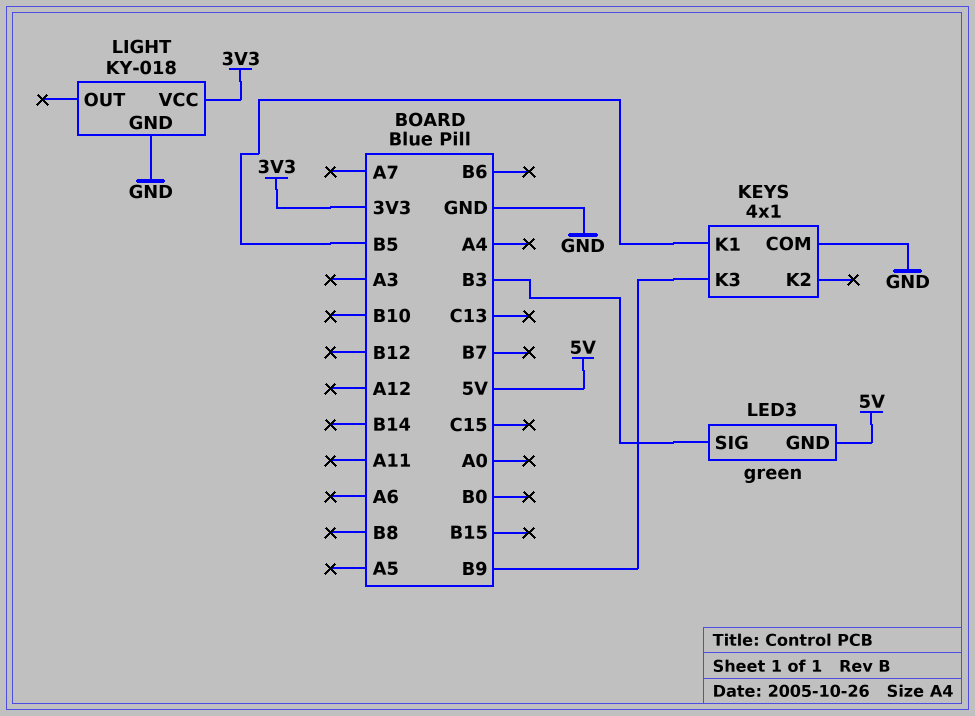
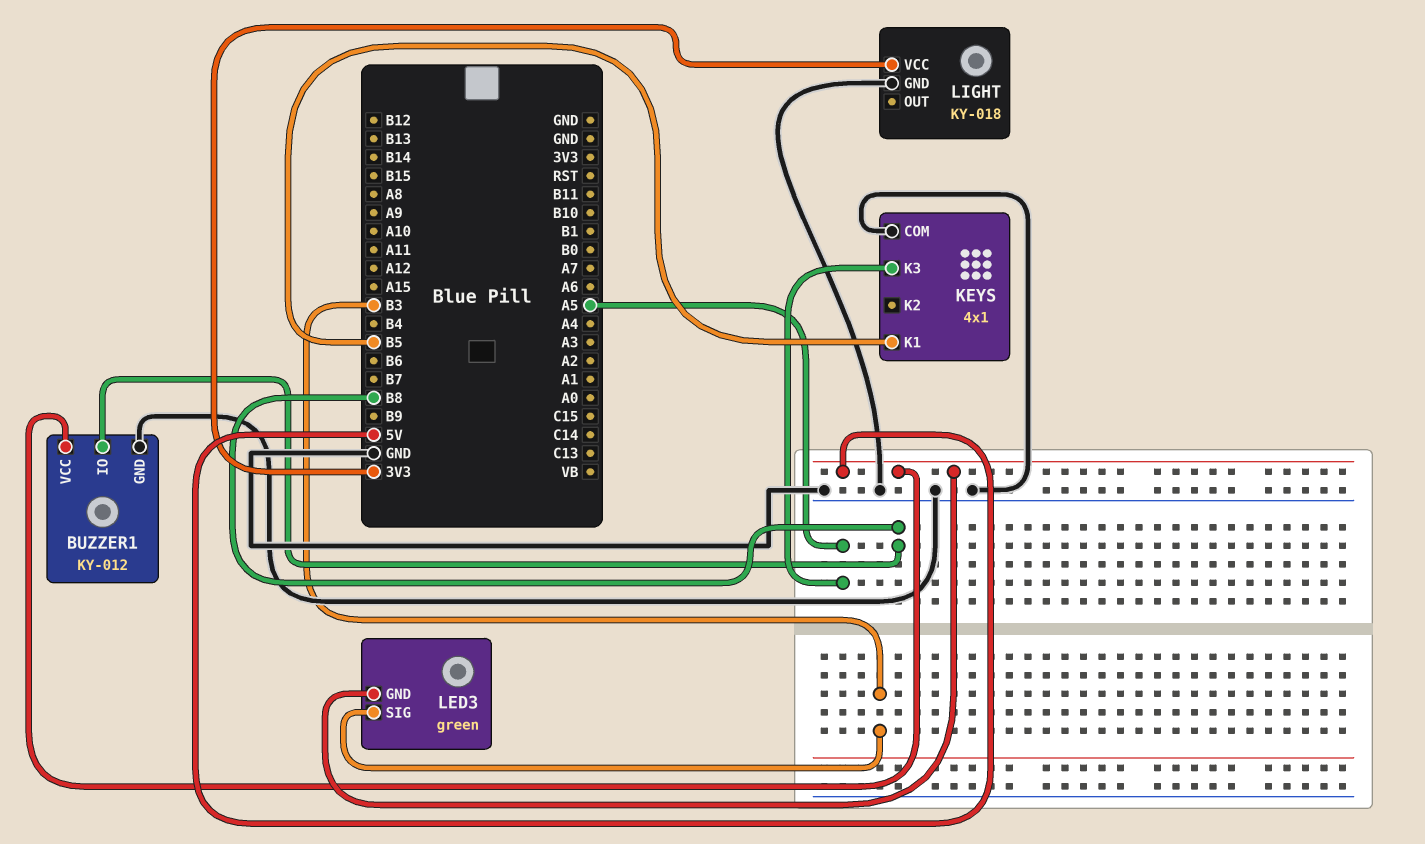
BUZZER1: none -> KY-012
BUZZER1 pin GND: none -> GND
BUZZER1 pin IO: none -> B8
BUZZER1 pin VCC: none -> 5V
KEYS pin K3: B9 -> A5

